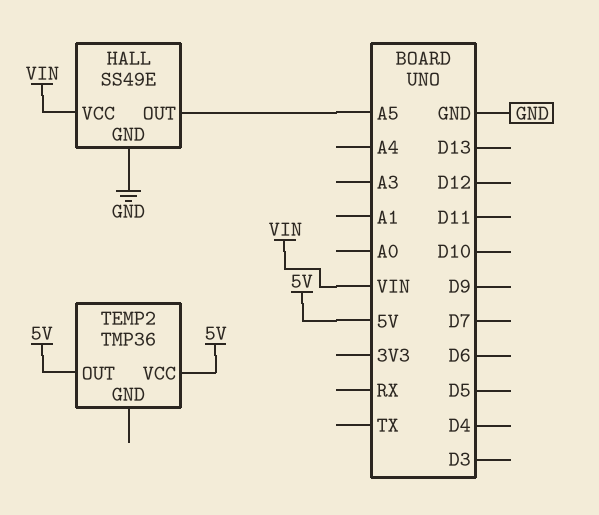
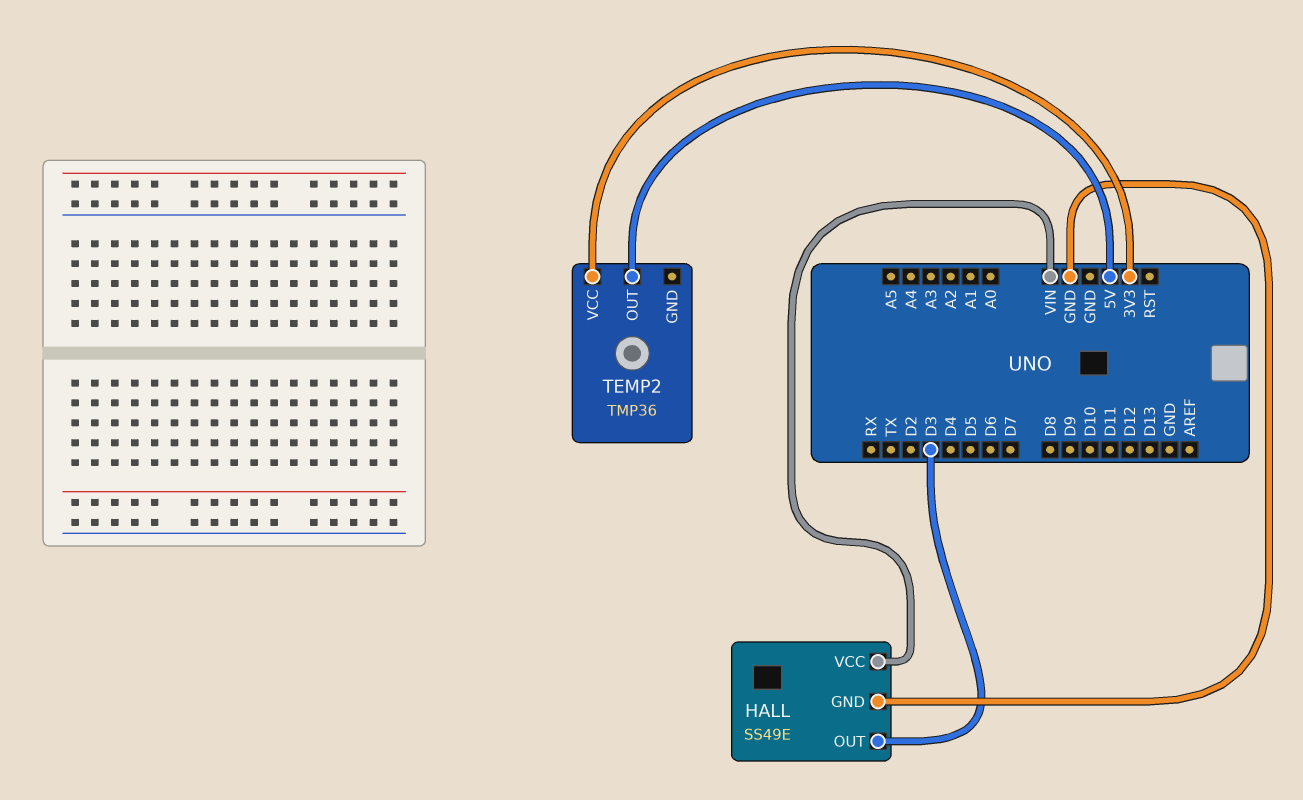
HALL pin OUT: A5 -> D3
TEMP2 pin VCC: 5V -> 3V3

